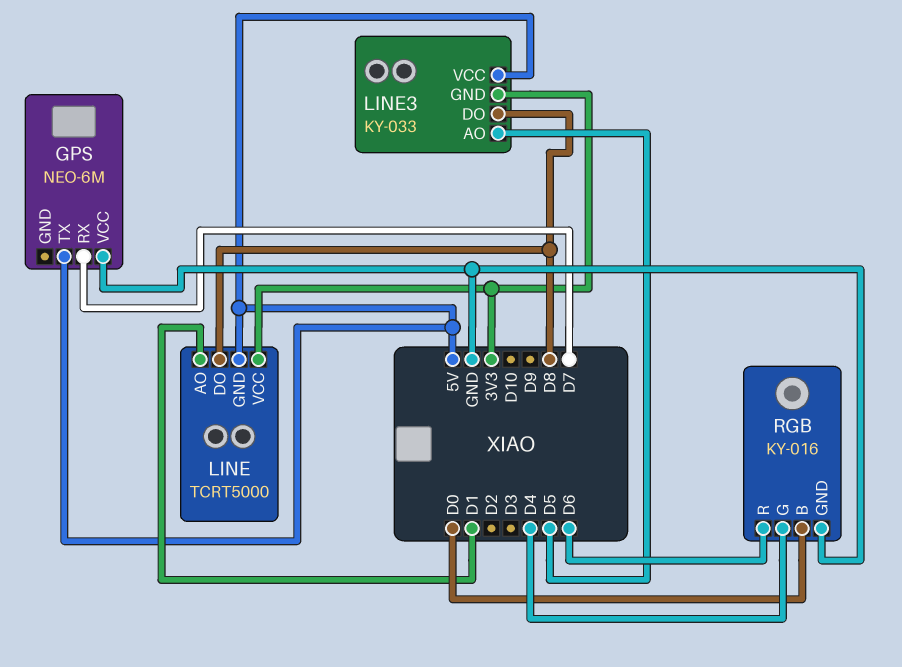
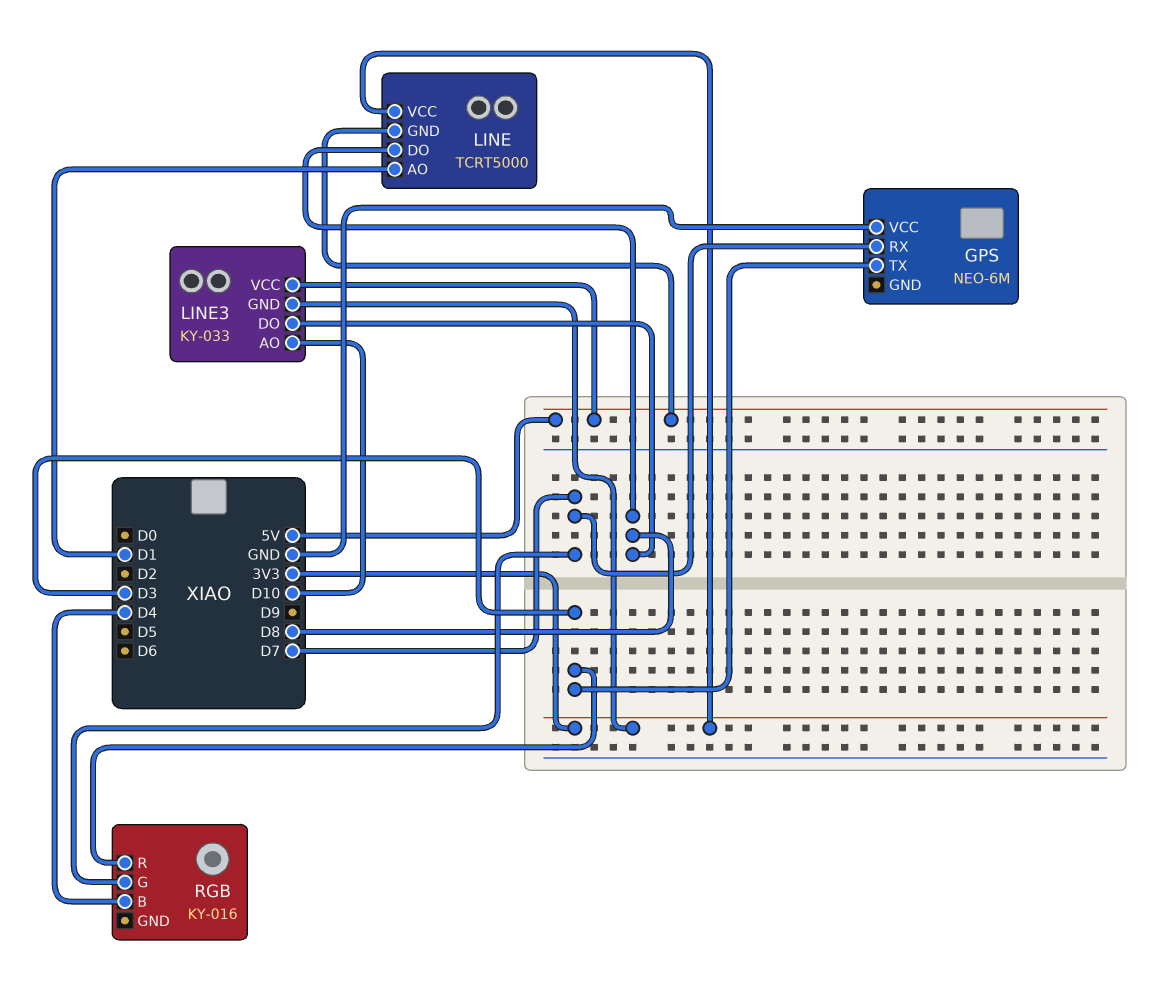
GPS pin TX: 5V -> D3
LINE3 pin AO: D5 -> D10
RGB pin B: D0 -> D4
RGB pin G: D4 -> D7
RGB pin GND: GND -> none
RGB pin R: D6 -> D3

